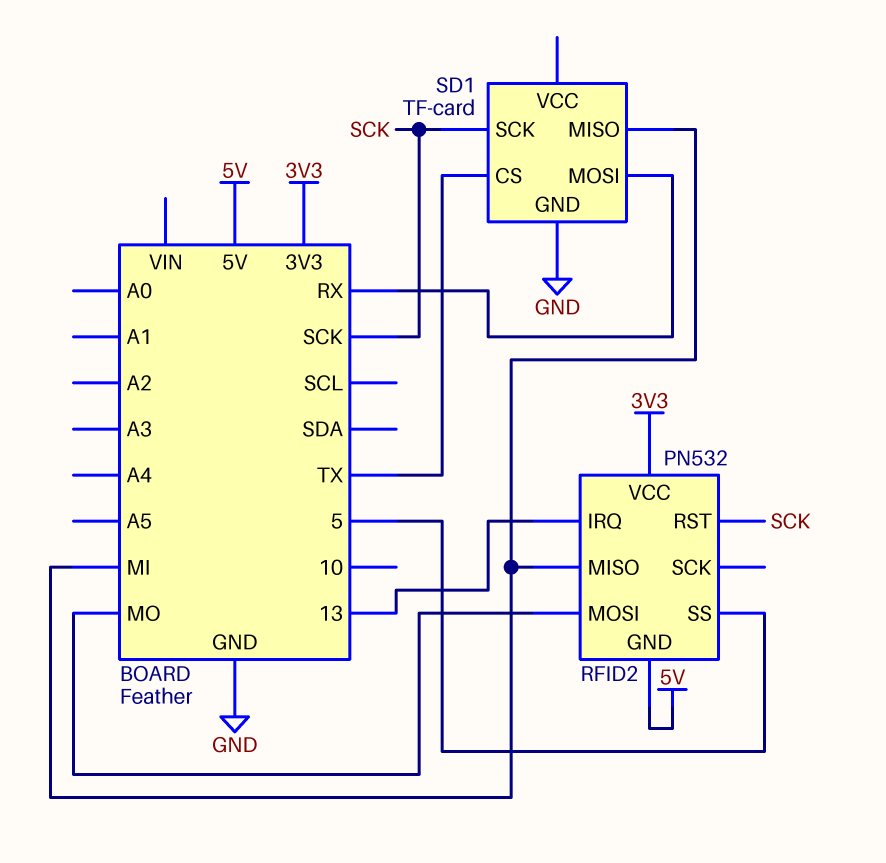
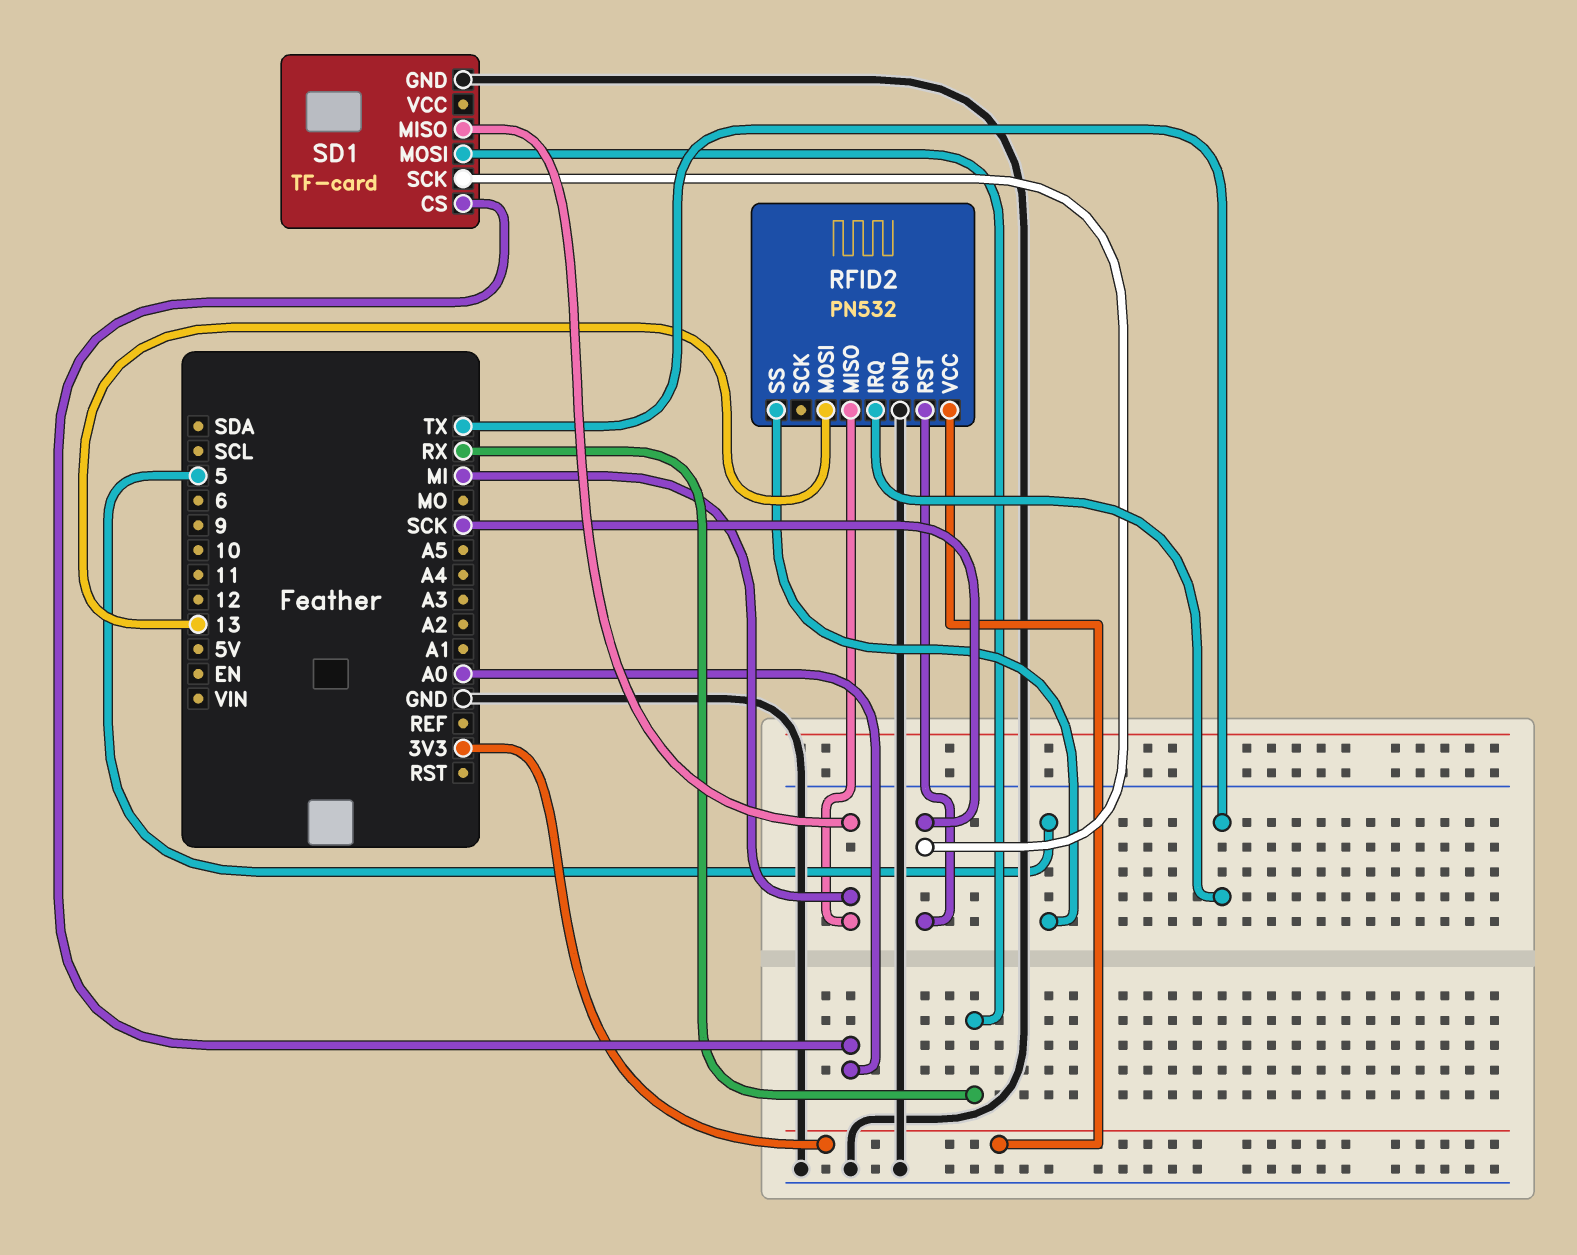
RFID2 pin GND: 5V -> GND
RFID2 pin IRQ: 13 -> TX
RFID2 pin MOSI: MO -> 13
SD1 pin CS: TX -> A0

